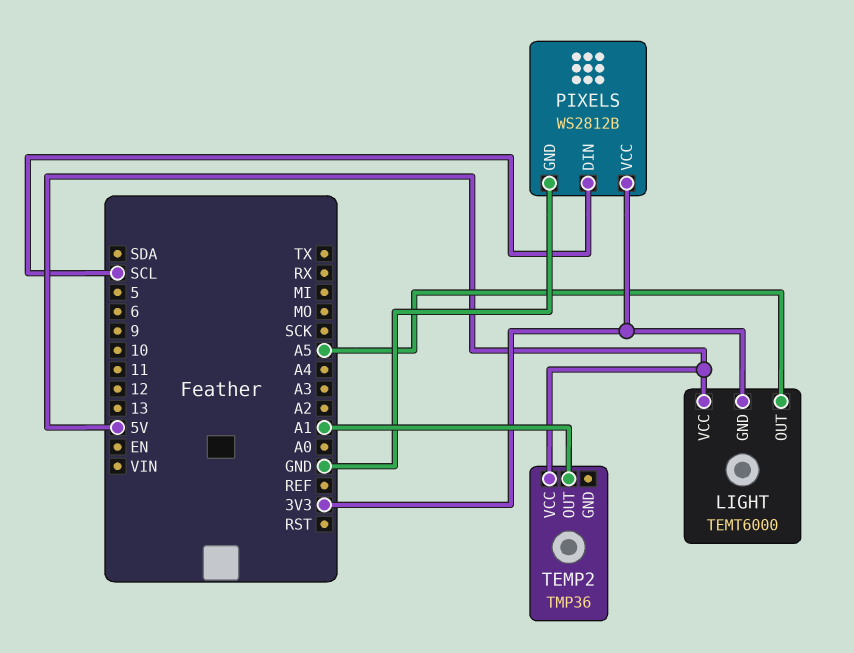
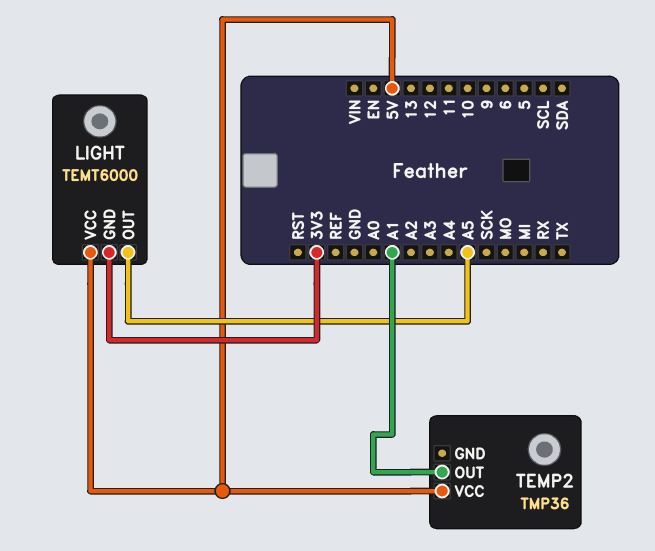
PIXELS: WS2812B -> none
PIXELS pin DIN: SCL -> none
PIXELS pin GND: GND -> none
PIXELS pin VCC: 3V3 -> none

